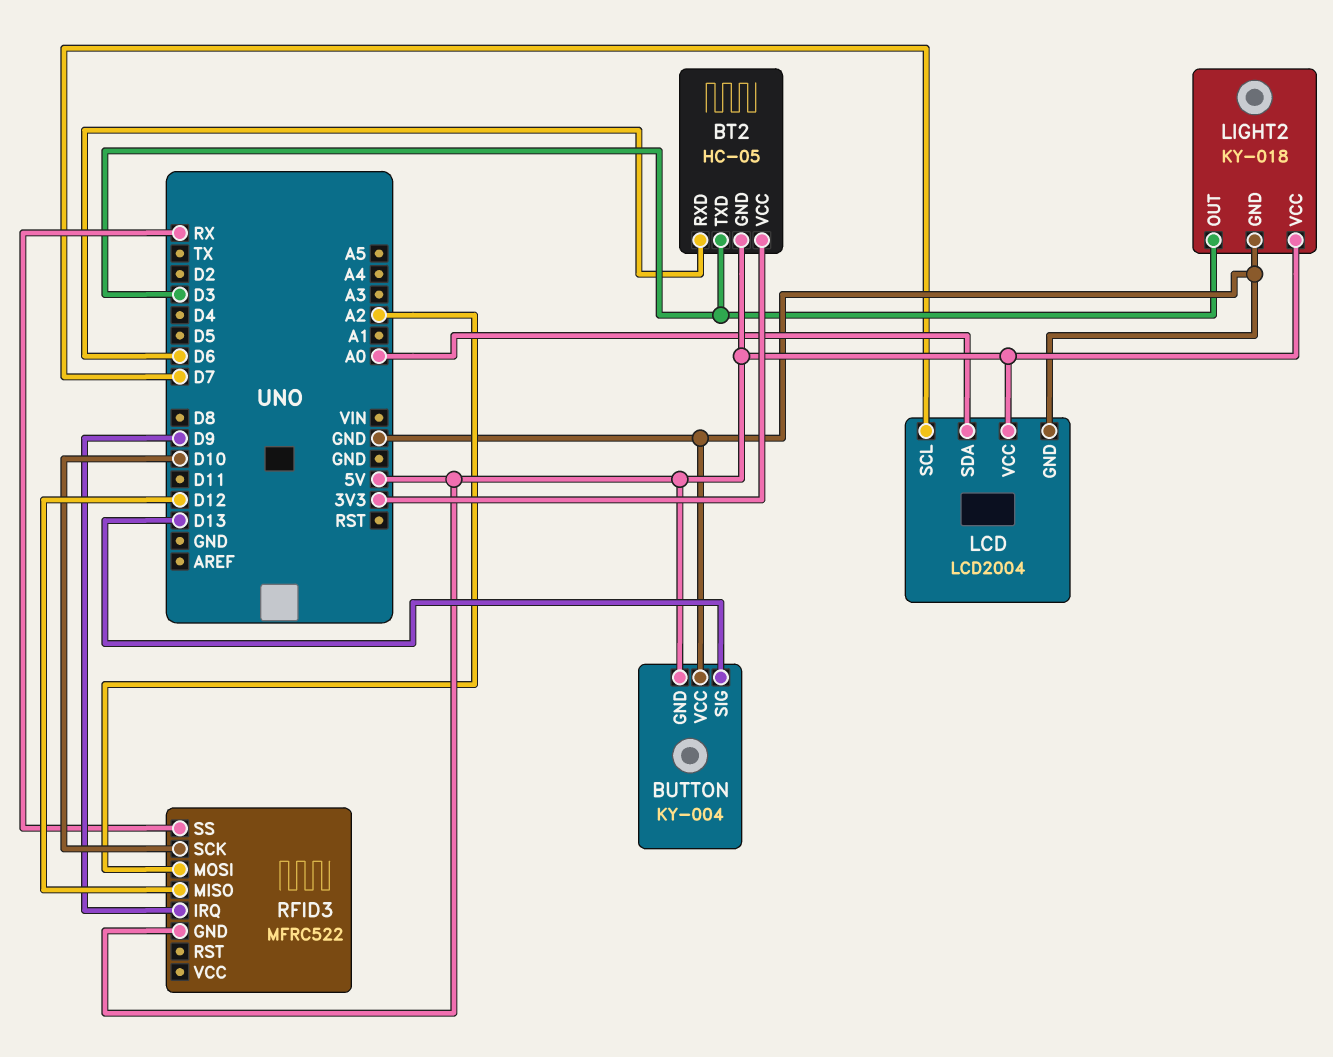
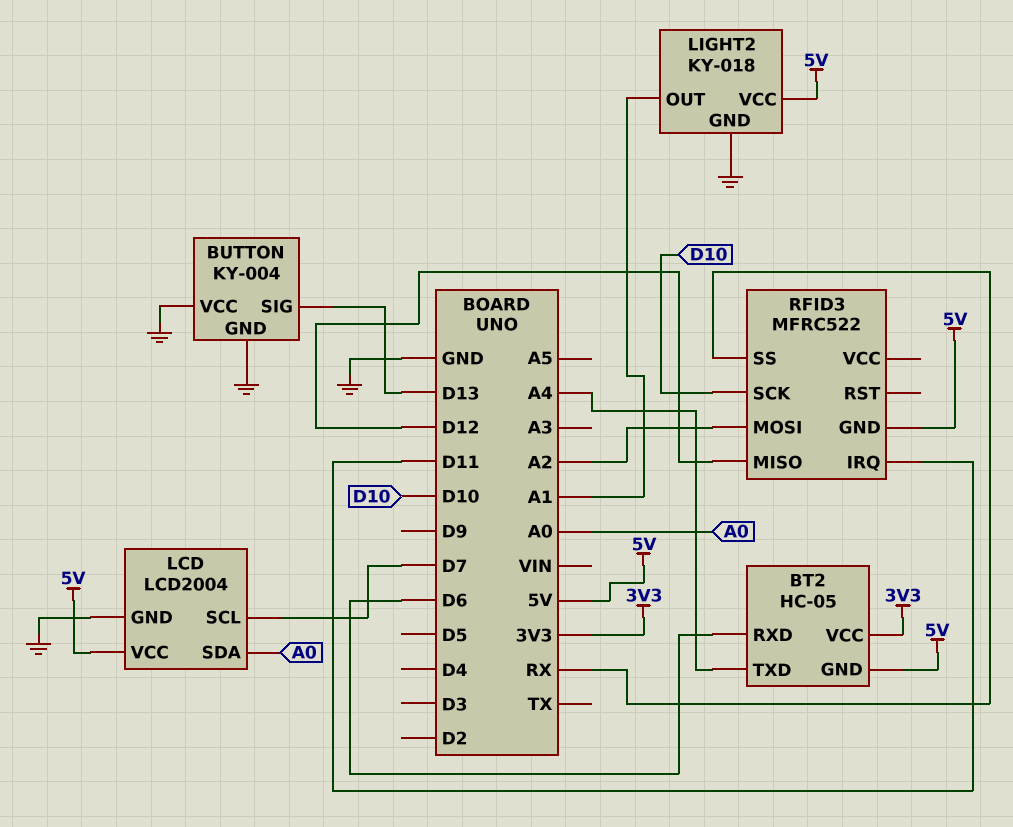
BT2 pin TXD: D3 -> A4
BUTTON pin GND: 5V -> GND
LIGHT2 pin OUT: D3 -> A1
RFID3 pin IRQ: D9 -> D11

